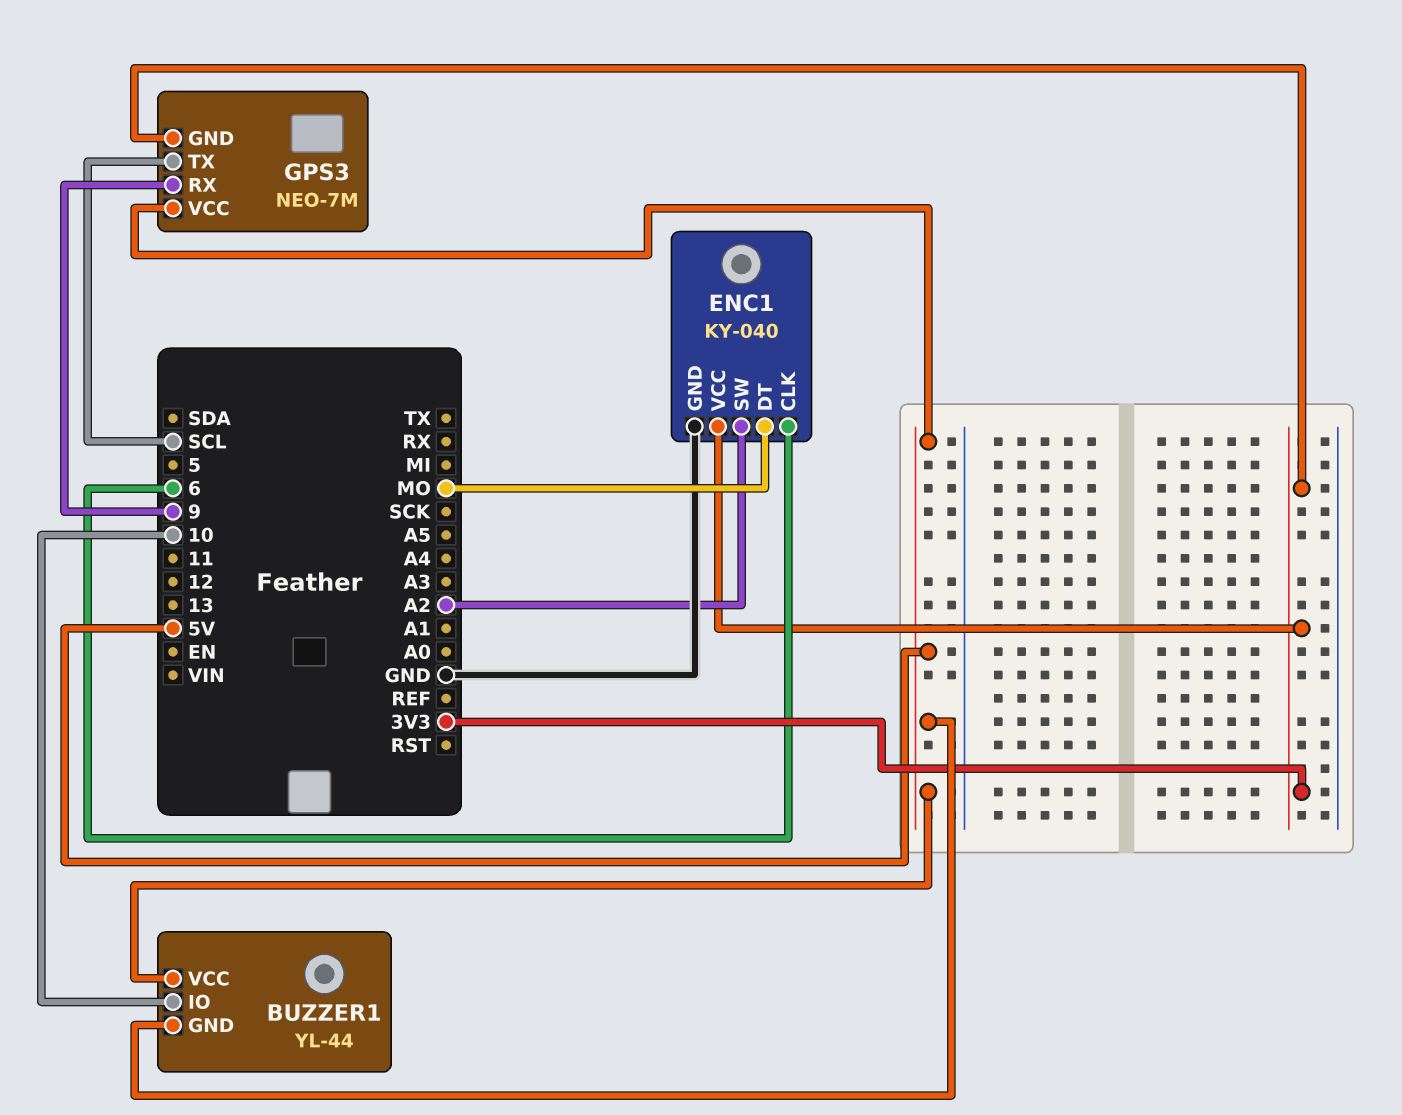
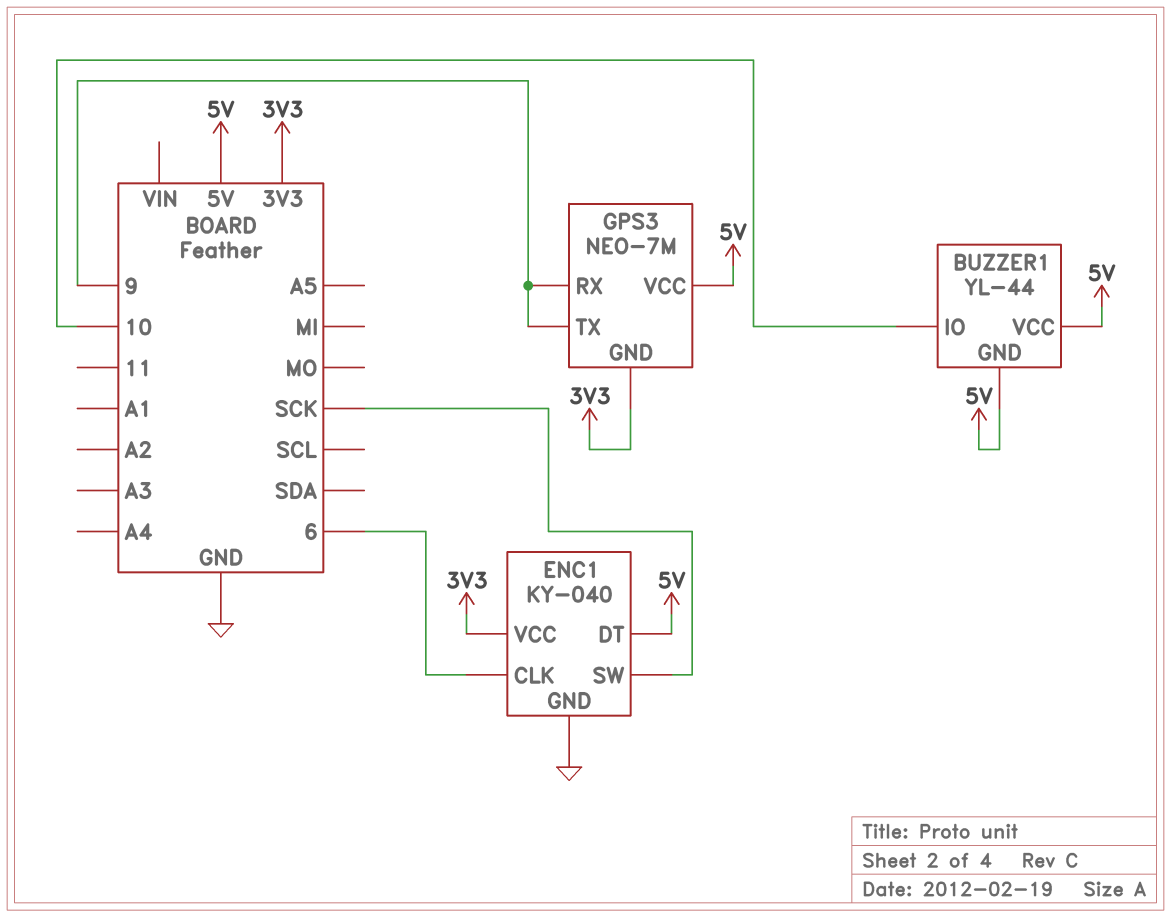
ENC1 pin DT: MO -> 5V
ENC1 pin SW: A2 -> SCK
GPS3 pin TX: SCL -> 9

